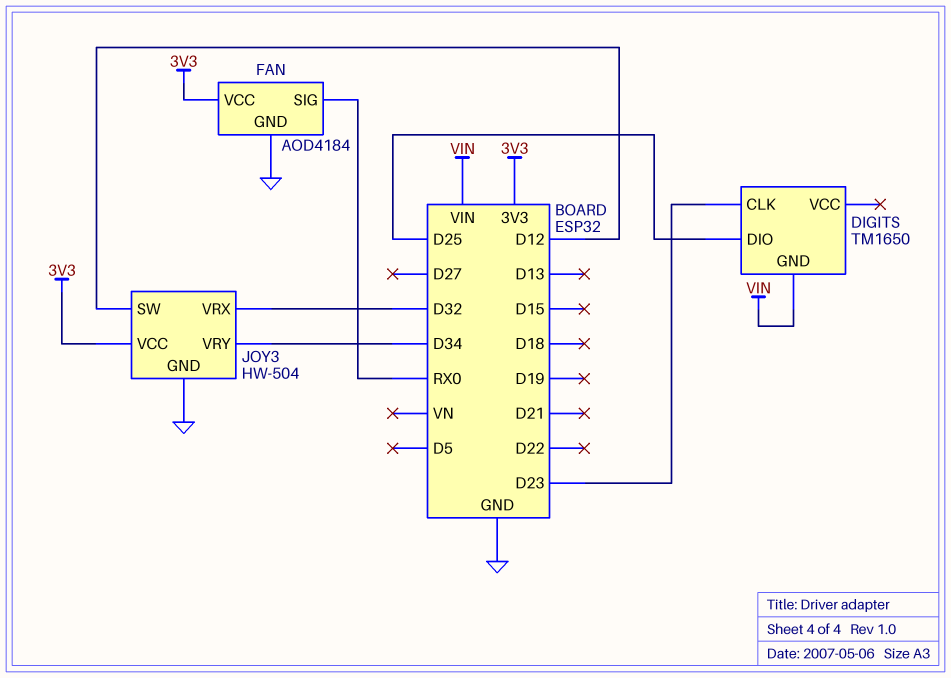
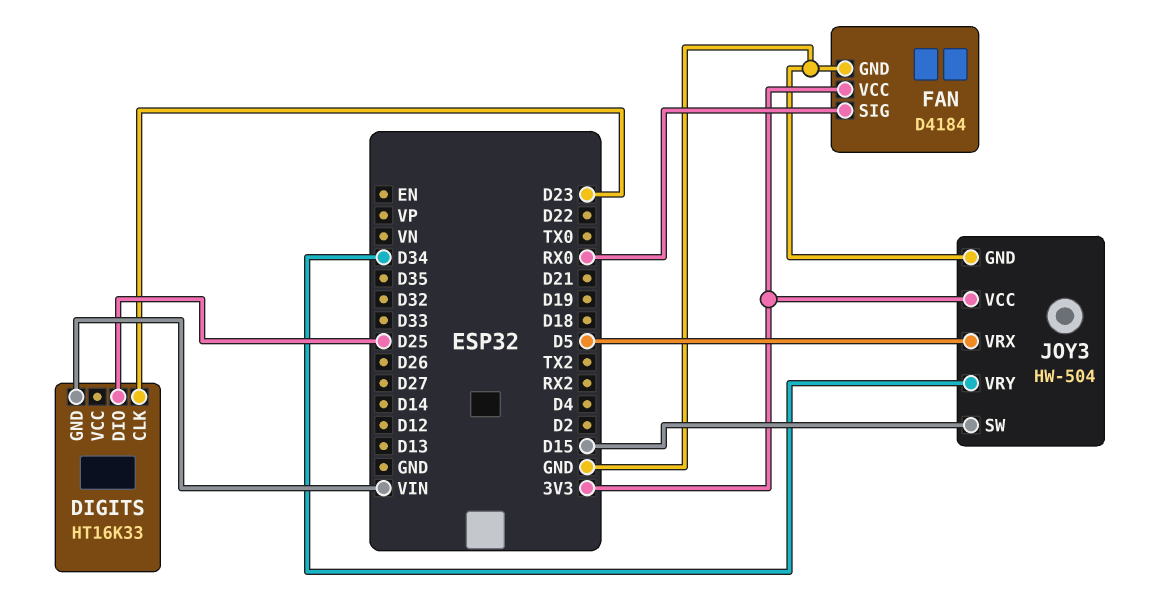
DIGITS: TM1650 -> HT16K33
FAN: AOD4184 -> D4184
JOY3 pin SW: D12 -> D15
JOY3 pin VRX: D32 -> D5

